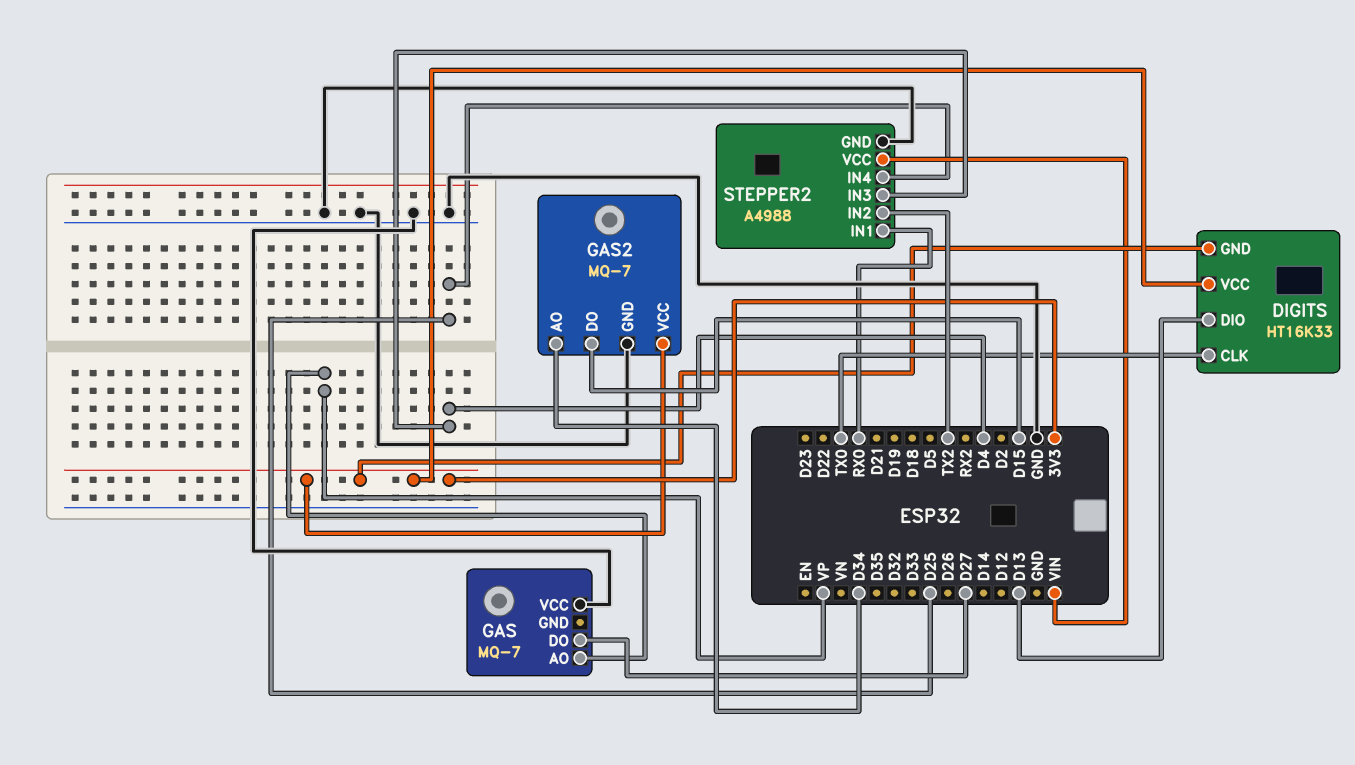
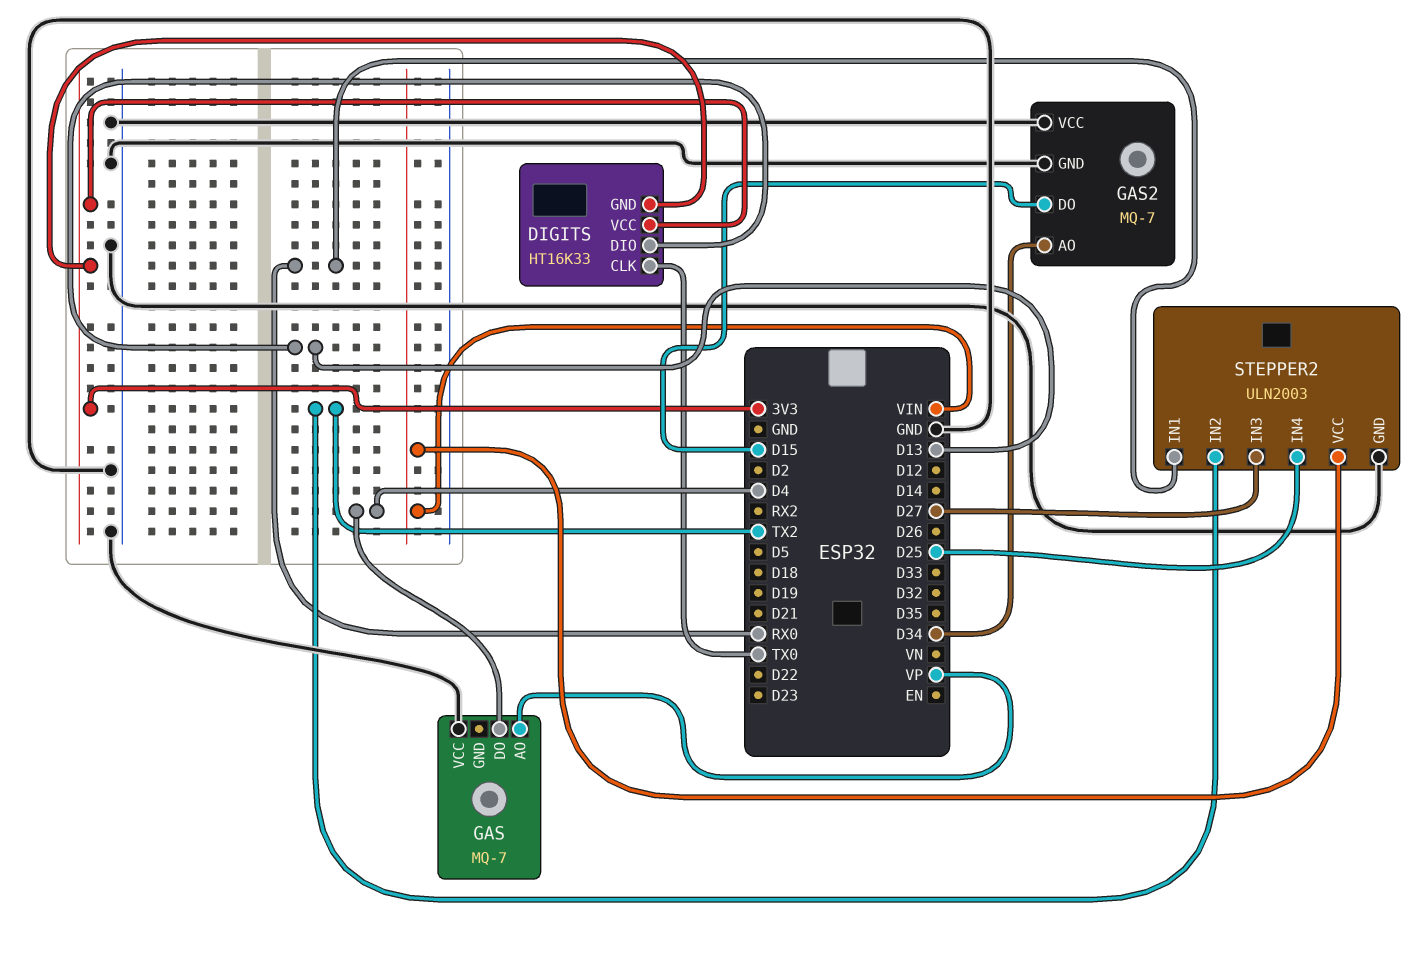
GAS pin DO: D27 -> D4
GAS2 pin VCC: 3V3 -> GND
STEPPER2: A4988 -> ULN2003
STEPPER2 pin IN3: D4 -> D27

